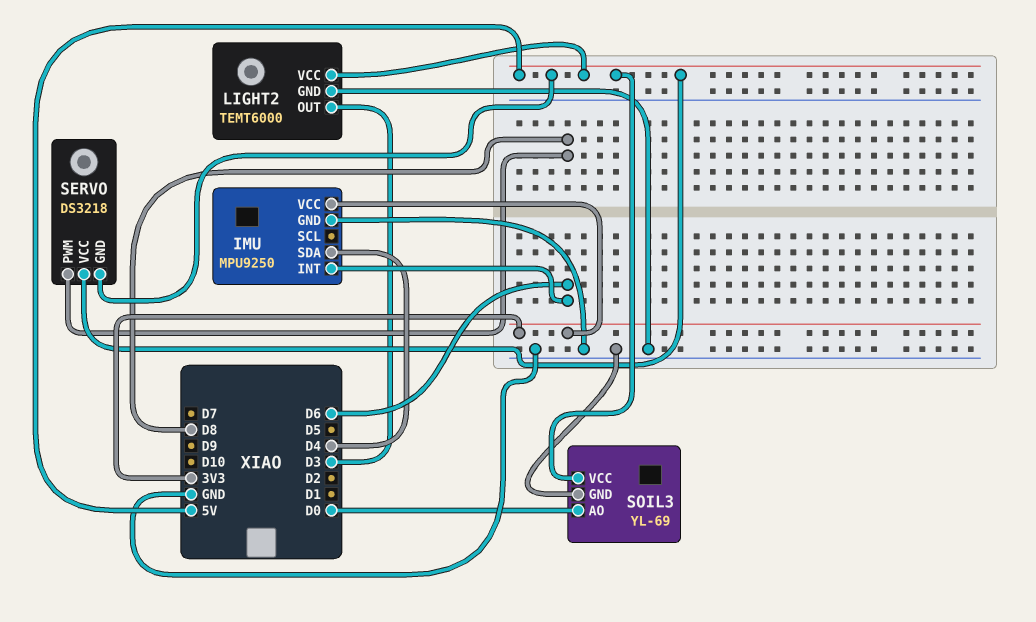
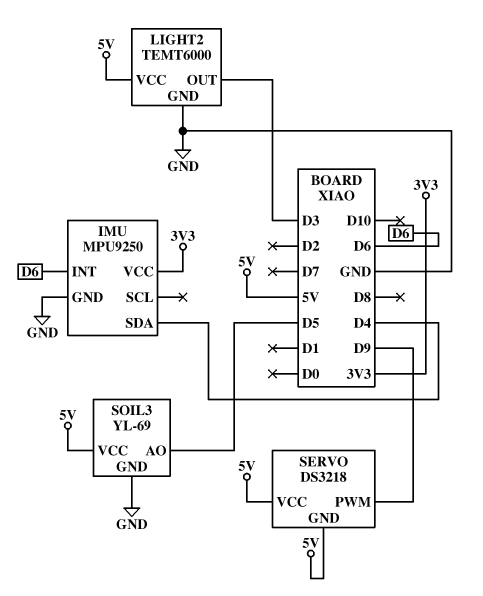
SERVO pin PWM: D8 -> D9
SOIL3 pin AO: D0 -> D5

